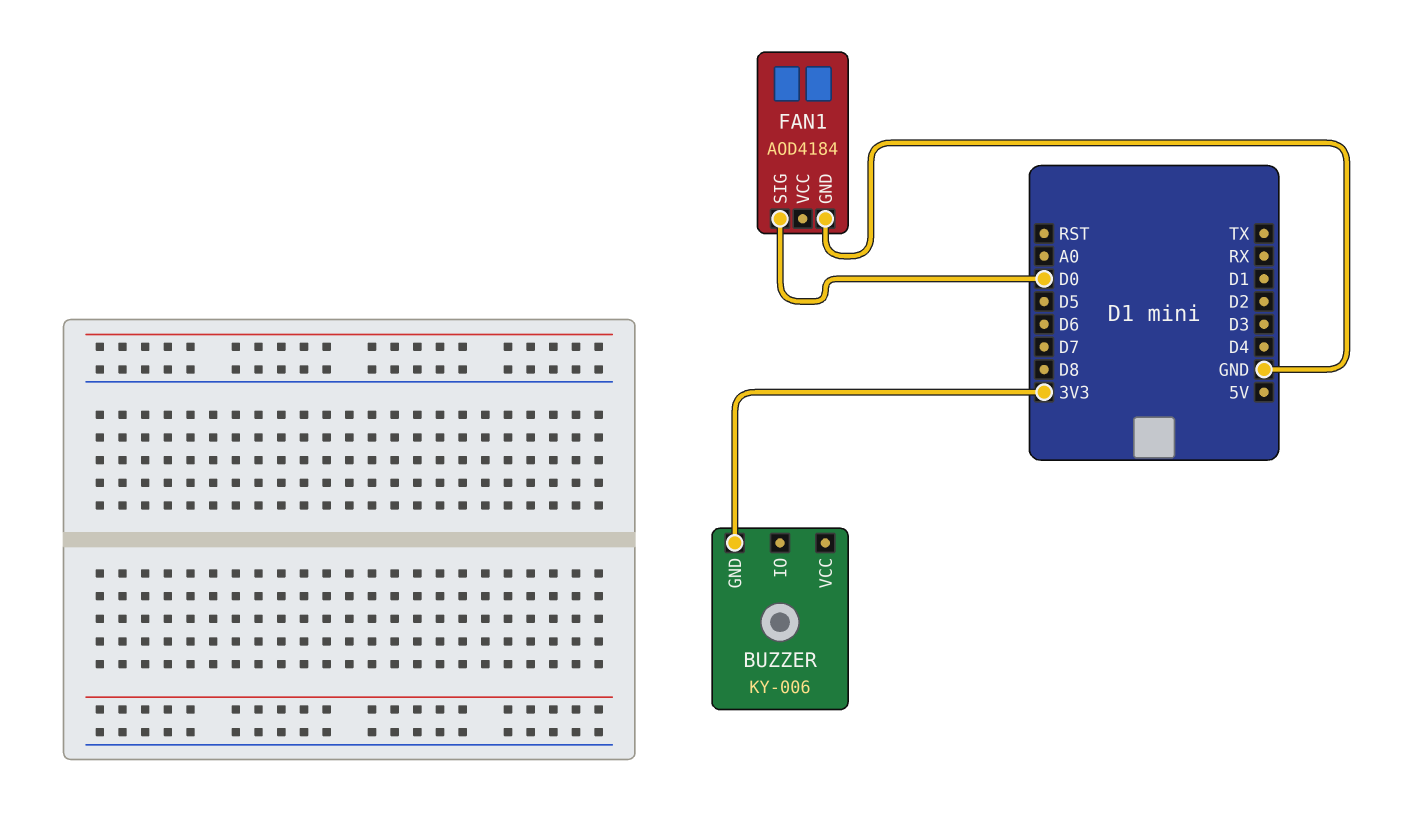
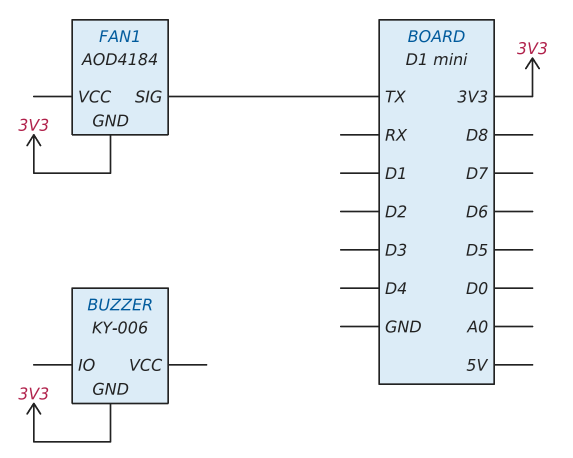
FAN1 pin GND: GND -> 3V3
FAN1 pin SIG: D0 -> TX

